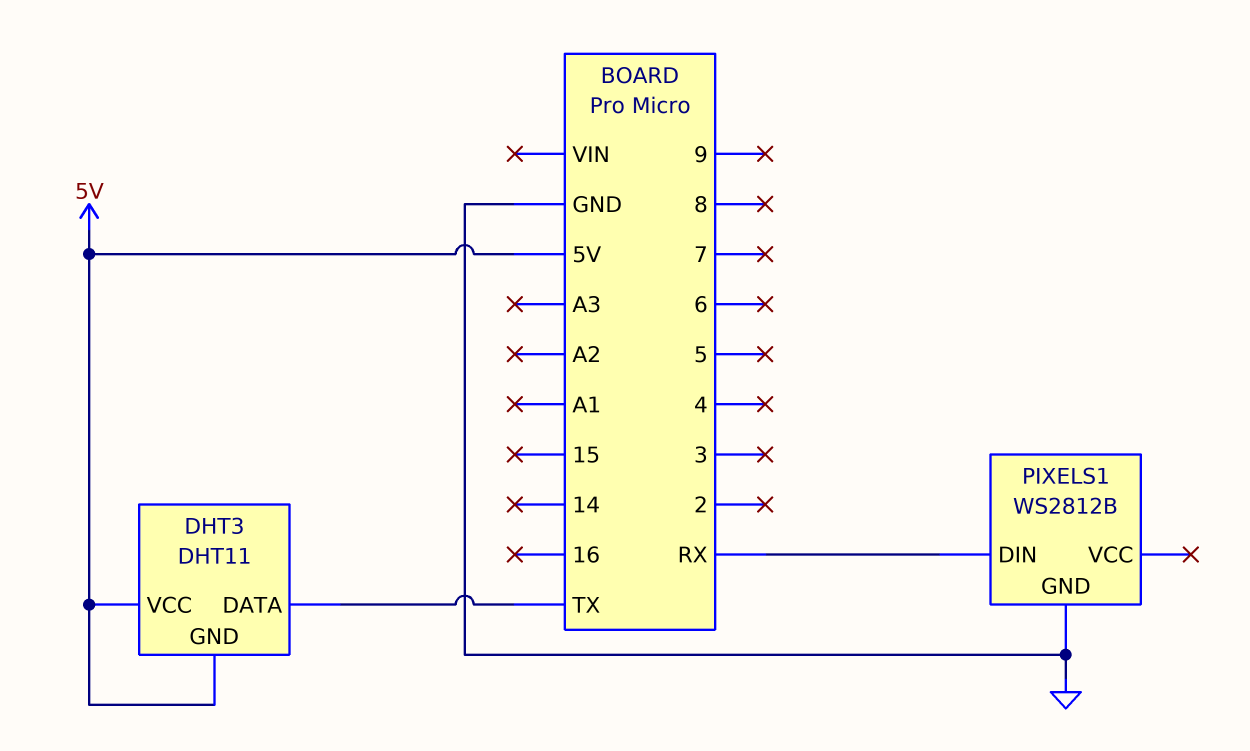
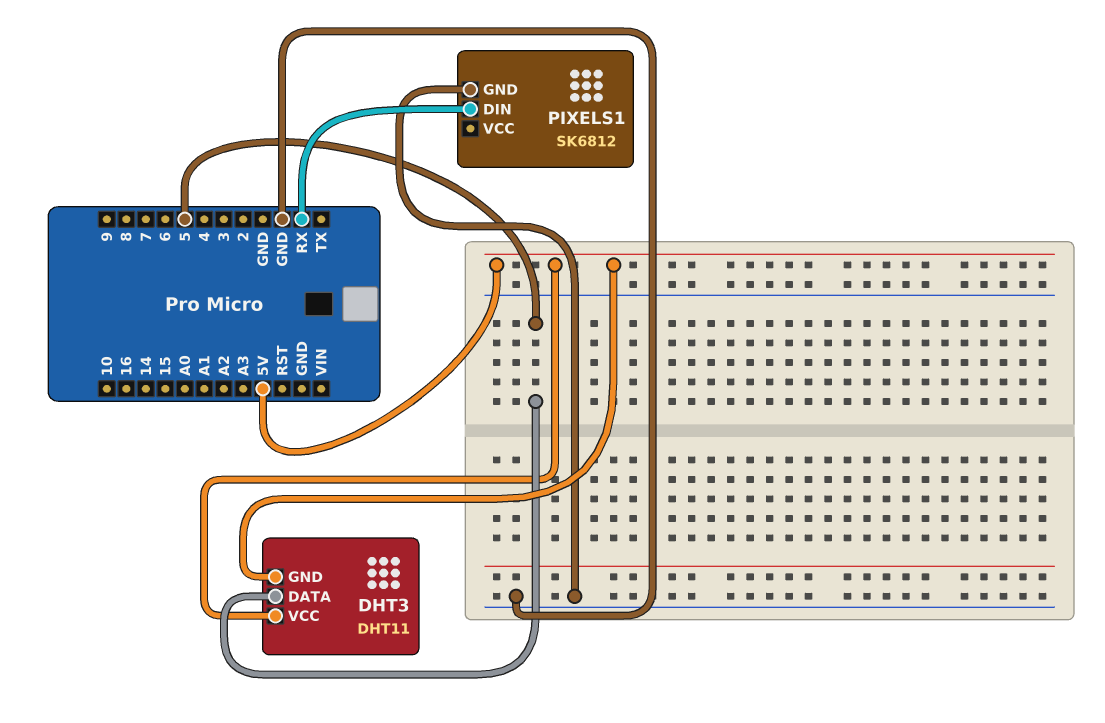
DHT3 pin DATA: TX -> 5
PIXELS1: WS2812B -> SK6812

